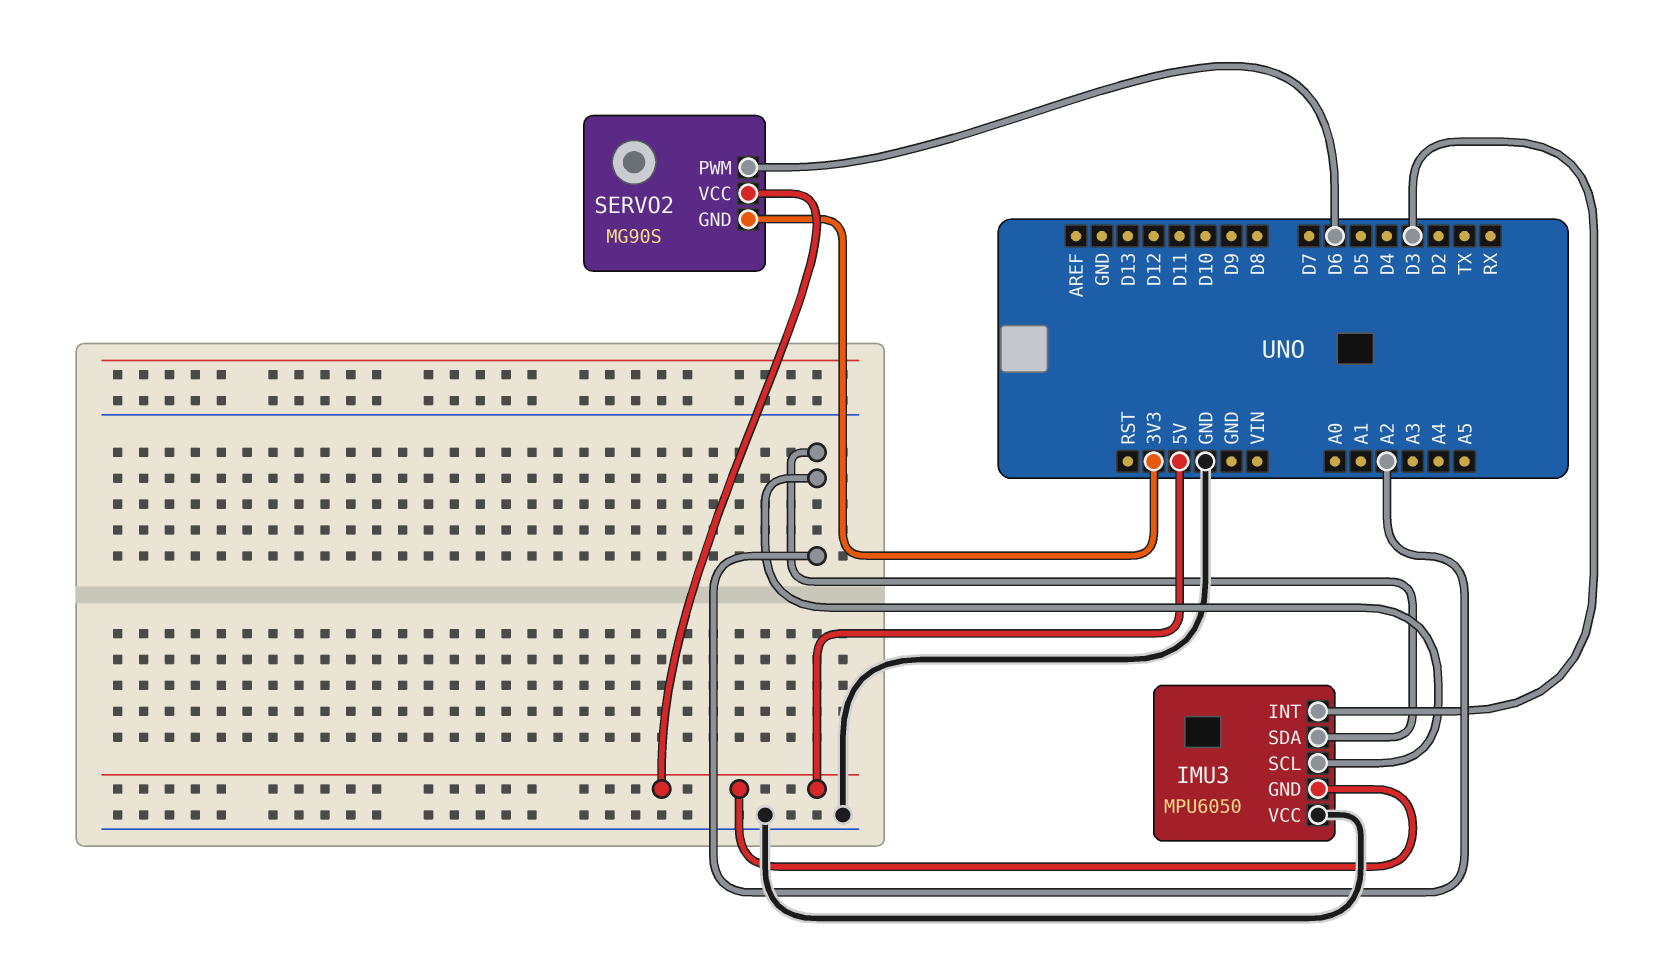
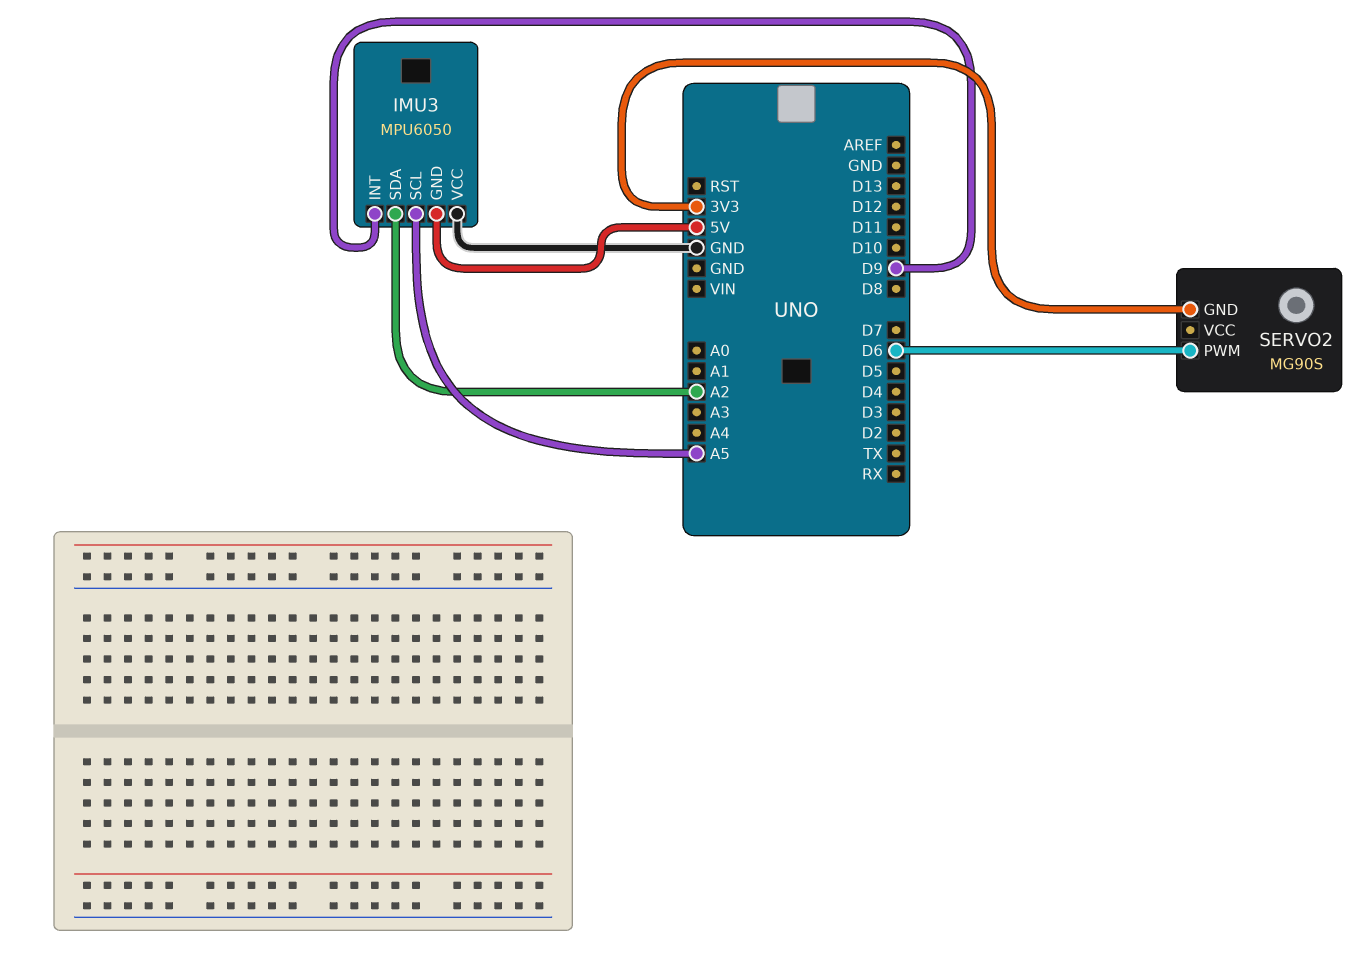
IMU3 pin INT: D3 -> D9
IMU3 pin SCL: A2 -> A5
SERVO2 pin VCC: 5V -> none

